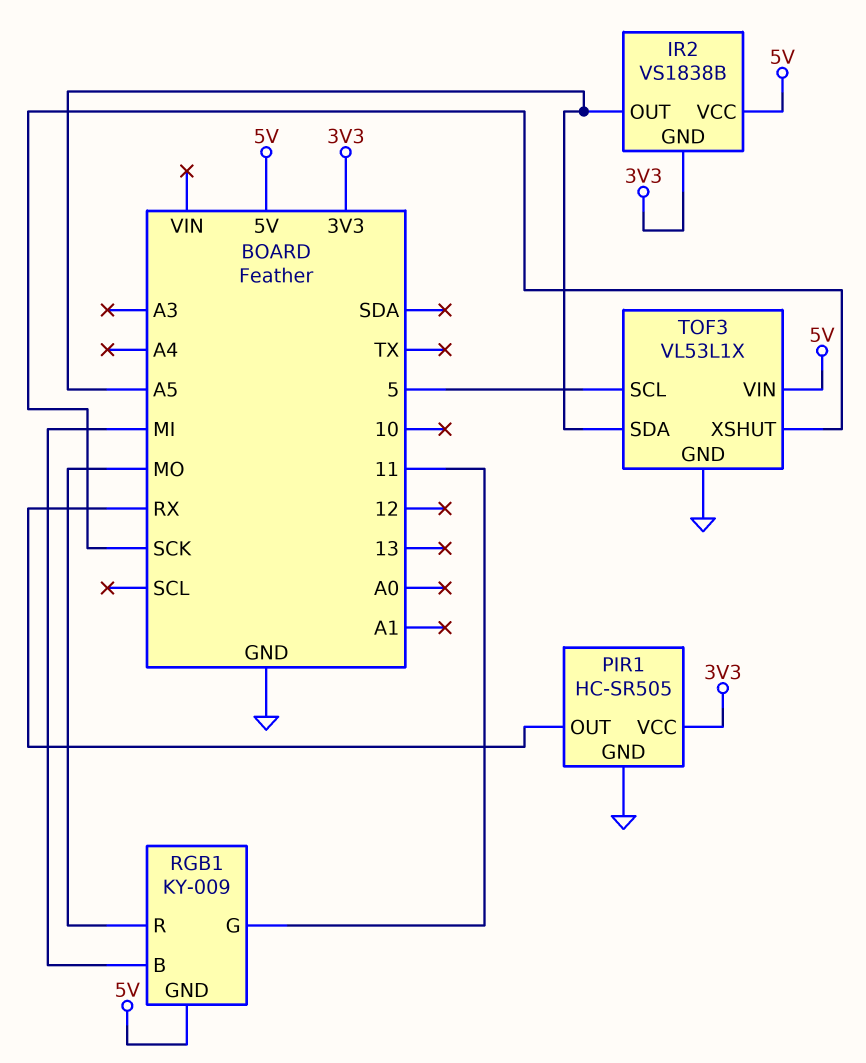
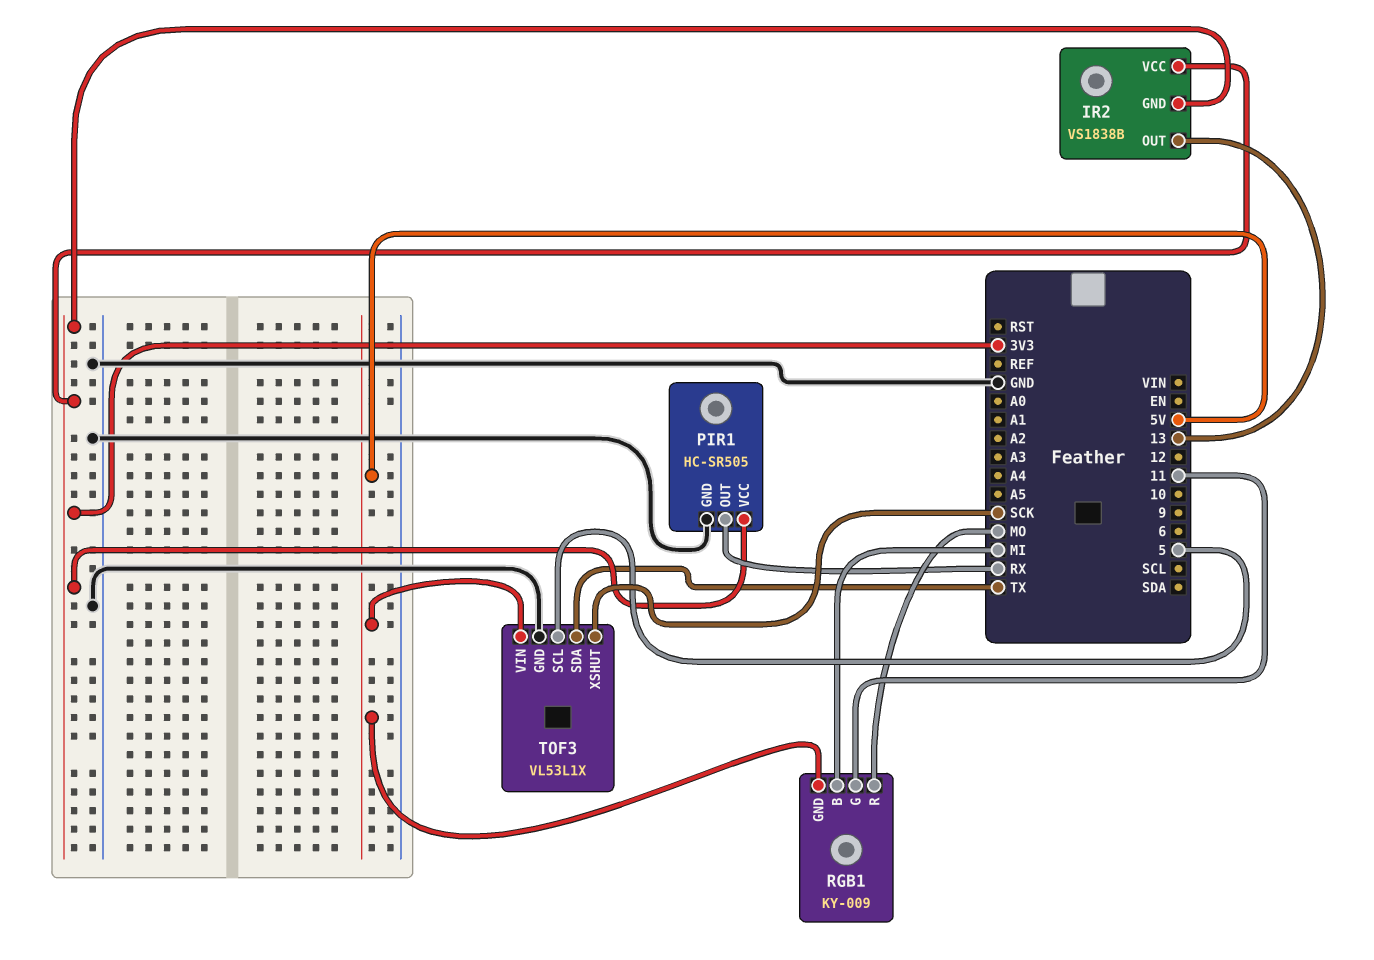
IR2 pin OUT: A5 -> 13
IR2 pin VCC: 5V -> 3V3
TOF3 pin SDA: A5 -> TX

